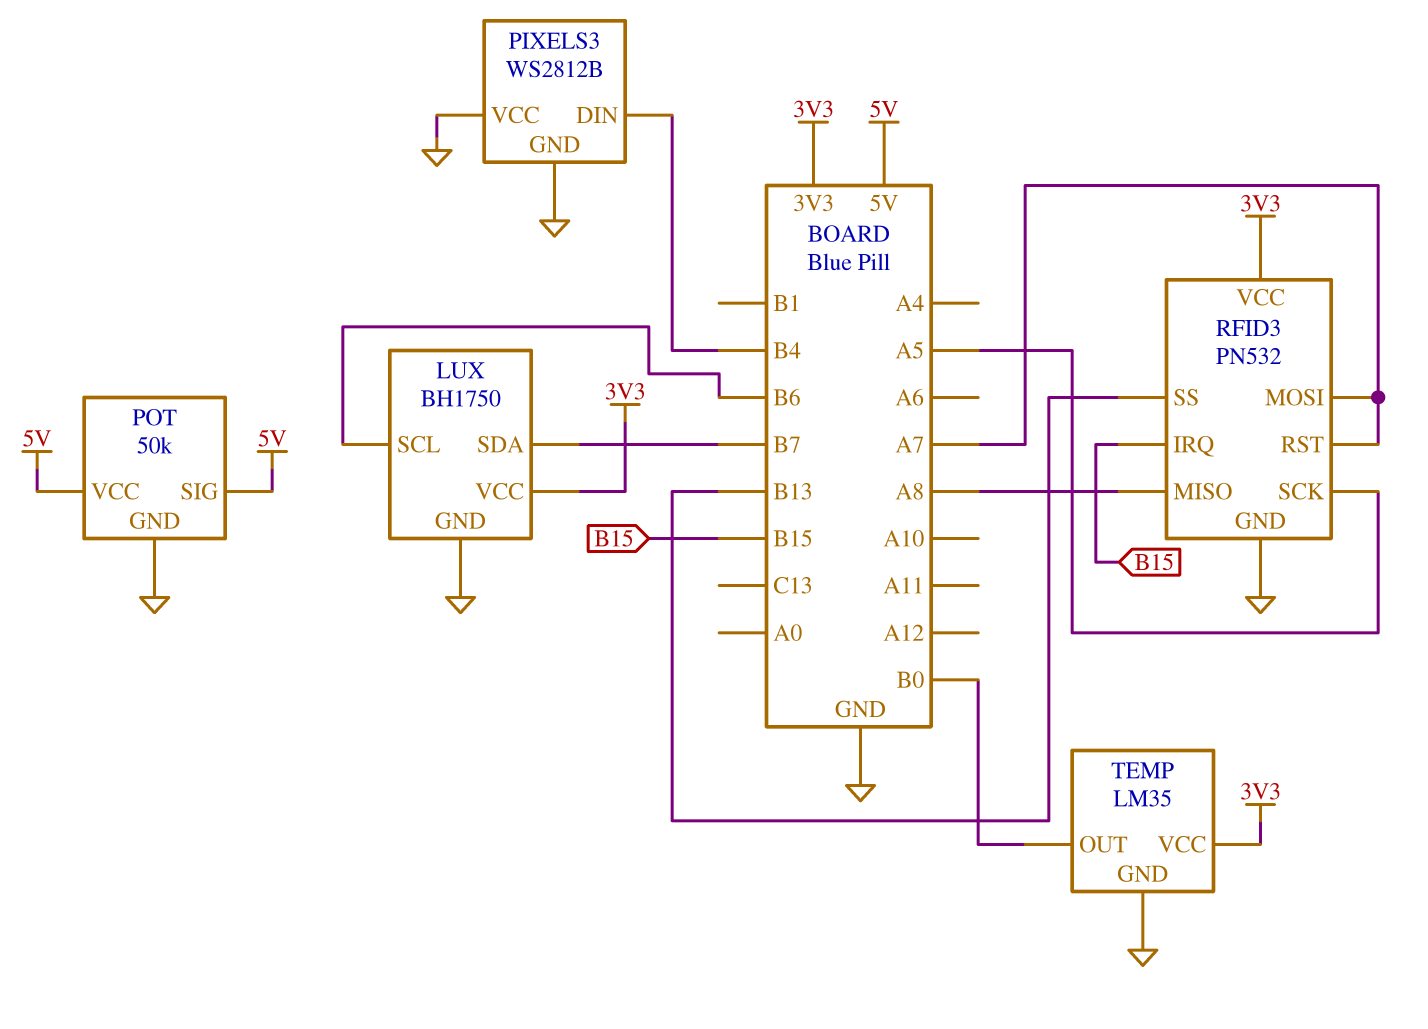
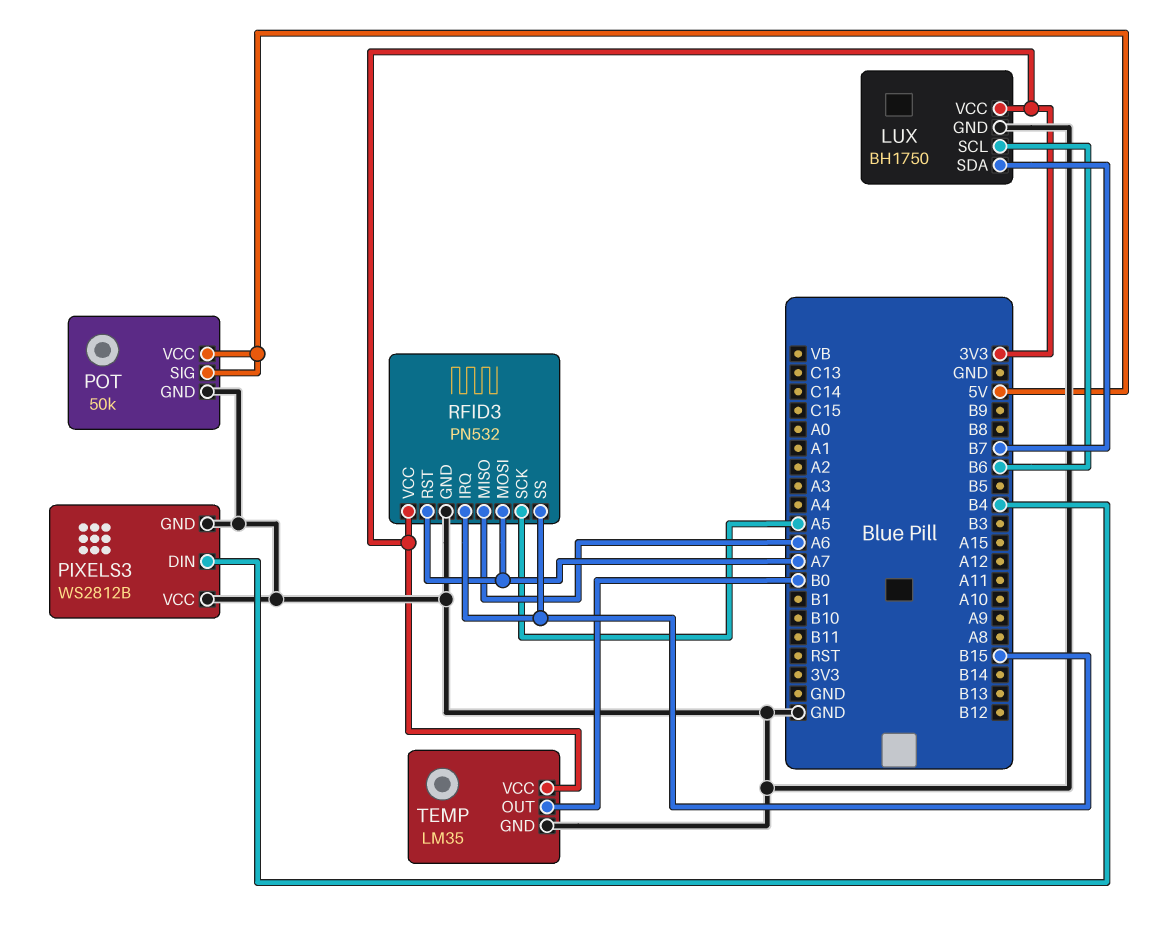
RFID3 pin MISO: A8 -> A6
RFID3 pin SS: B13 -> B15

